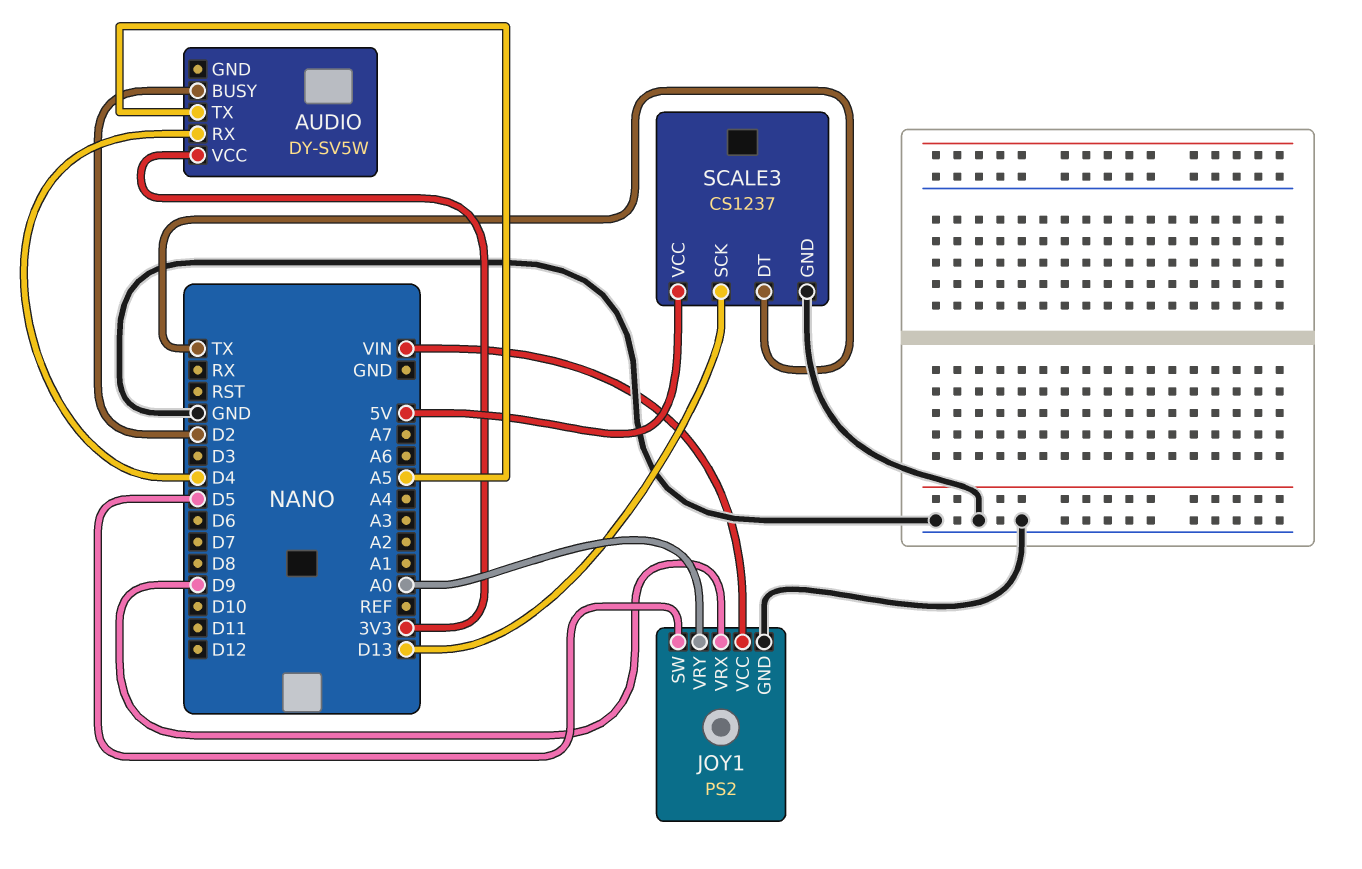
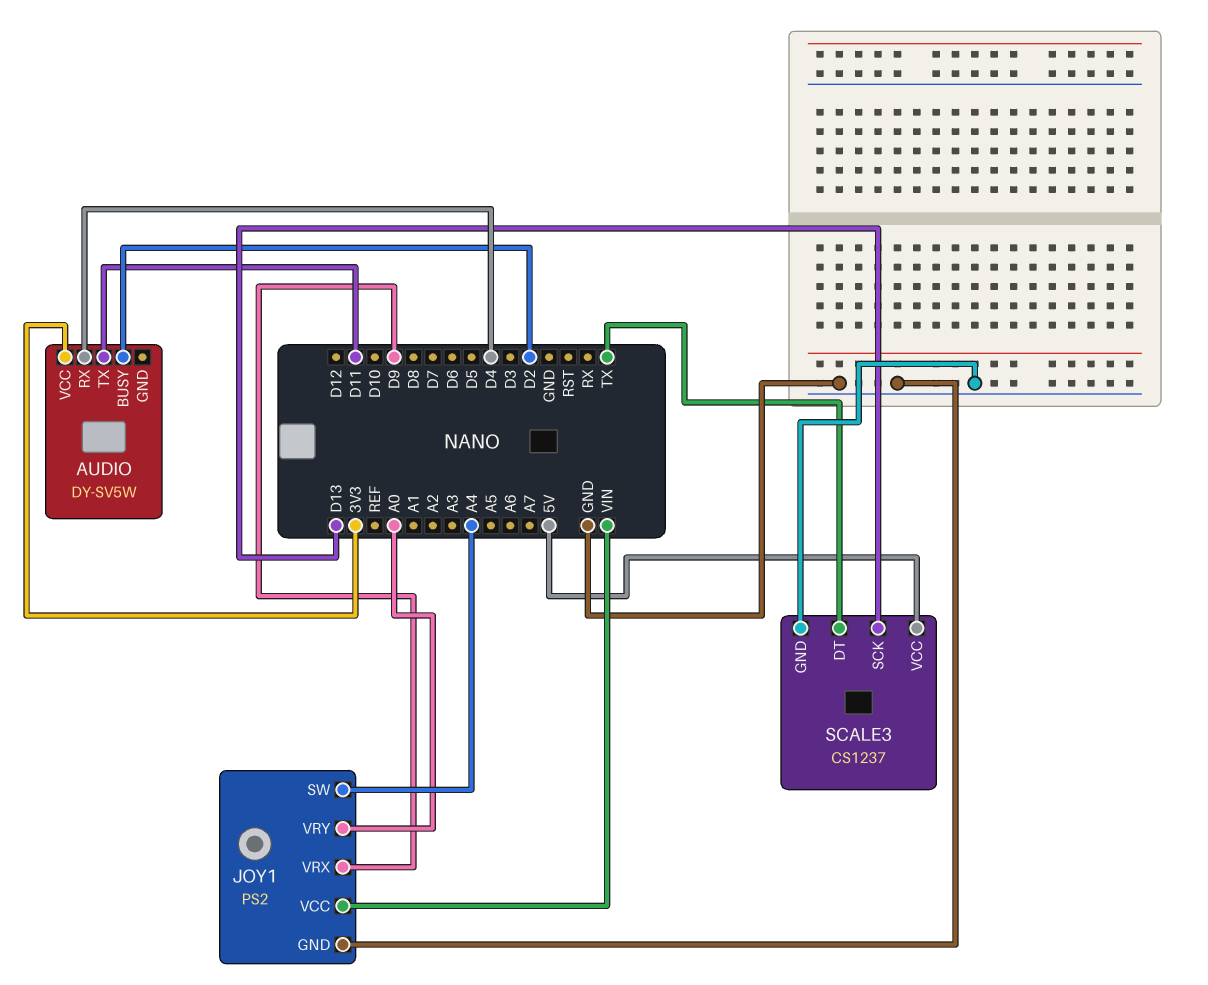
AUDIO pin TX: A5 -> D11
JOY1 pin SW: D5 -> A4

